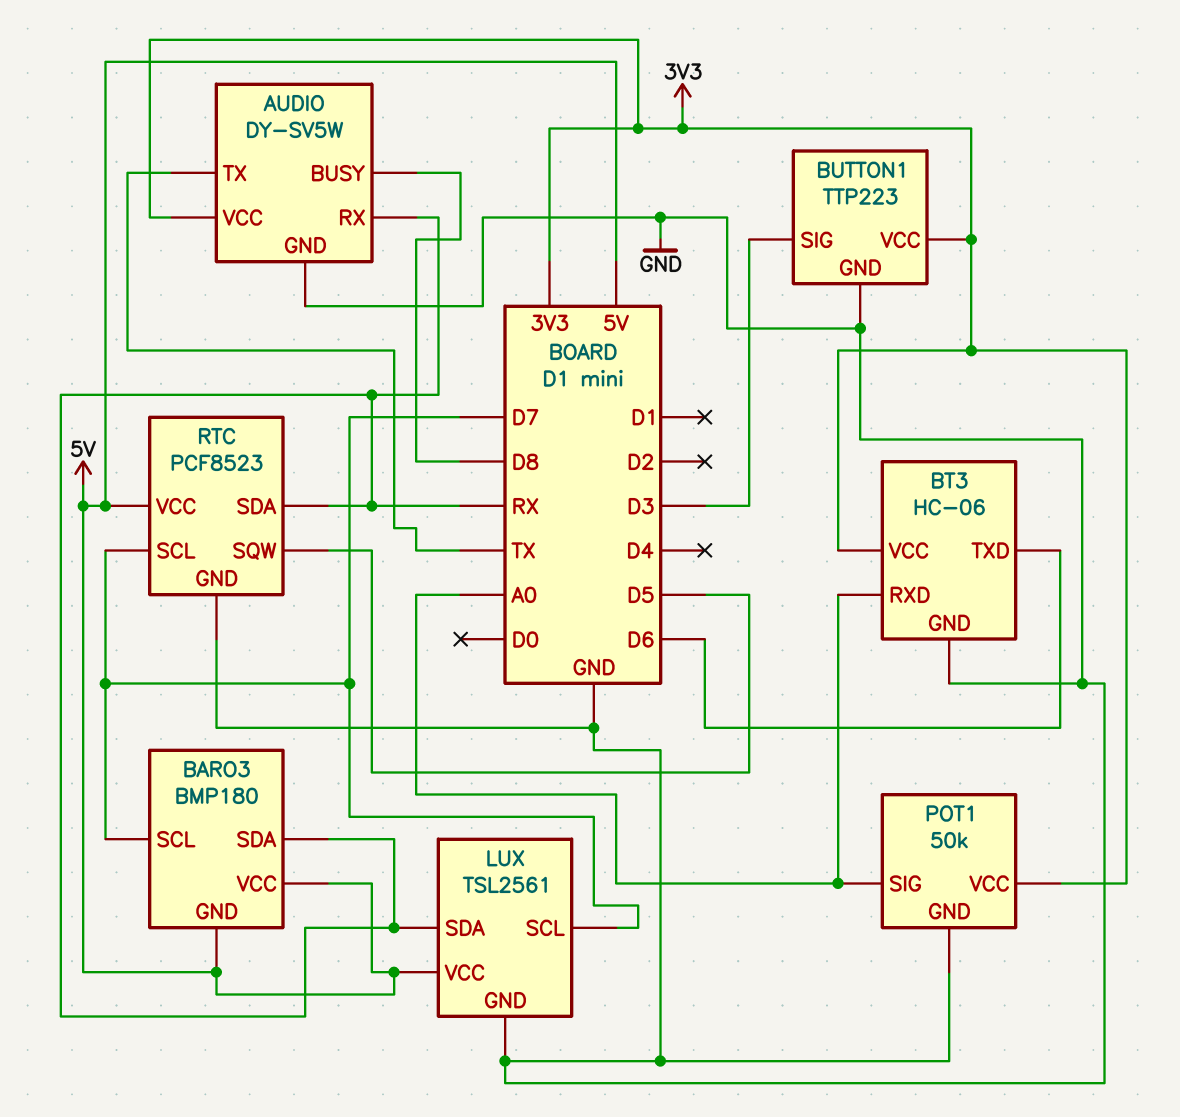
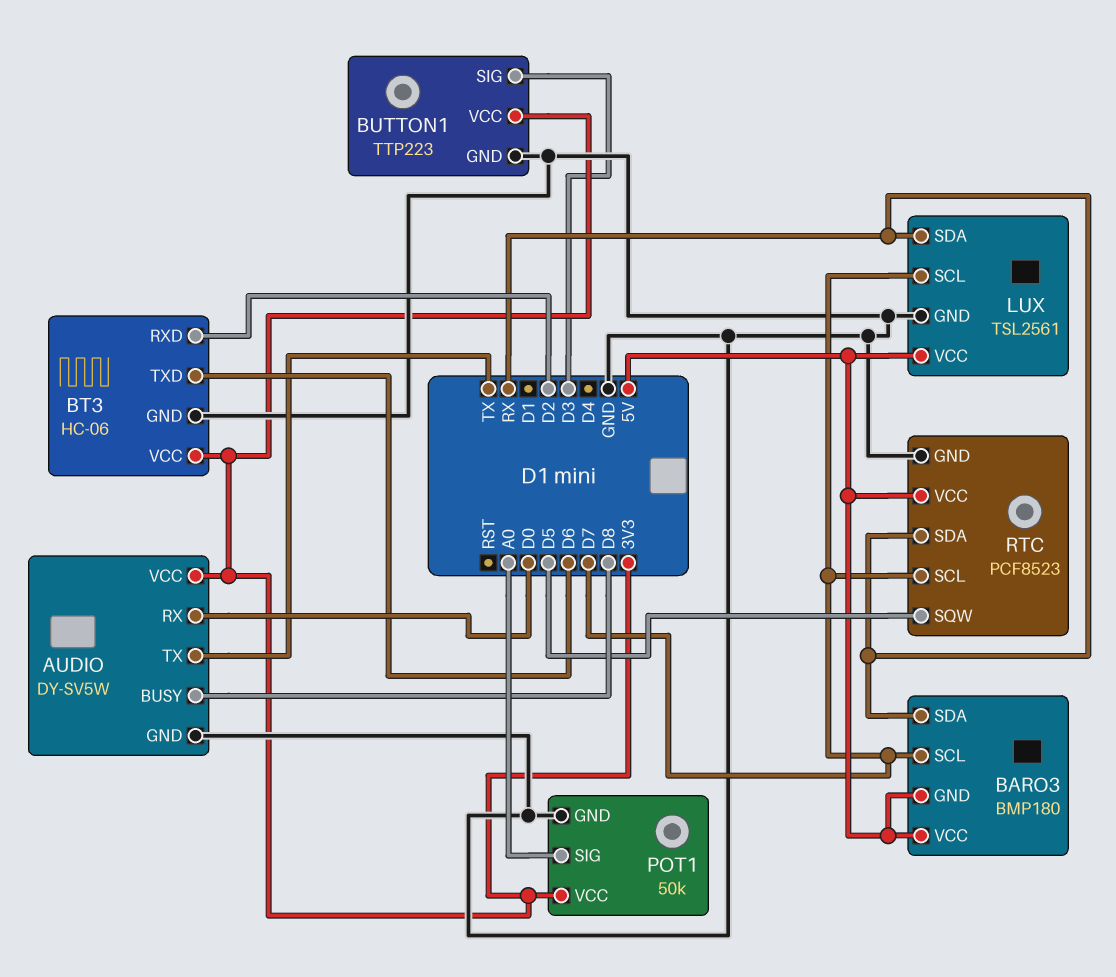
AUDIO pin RX: RX -> D0
BT3 pin RXD: A0 -> D2

